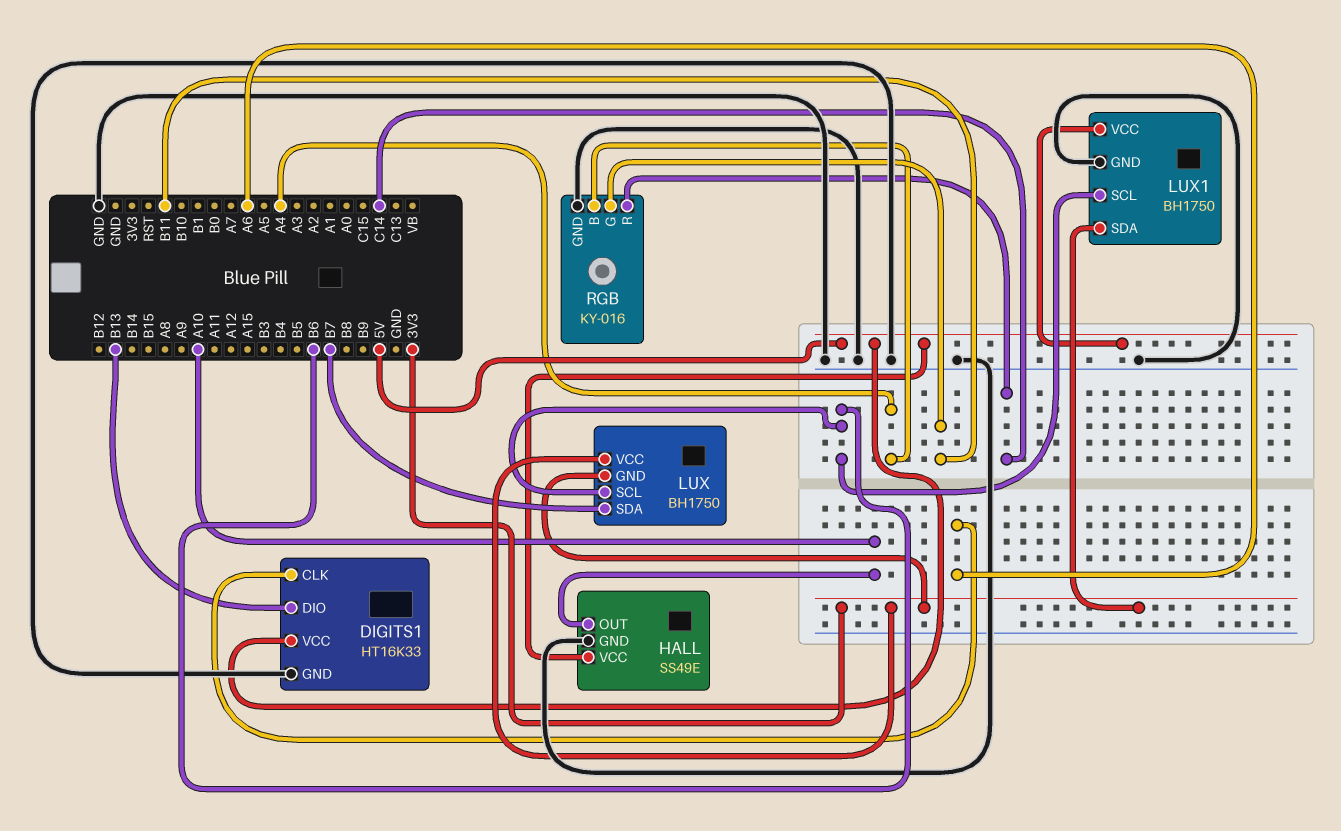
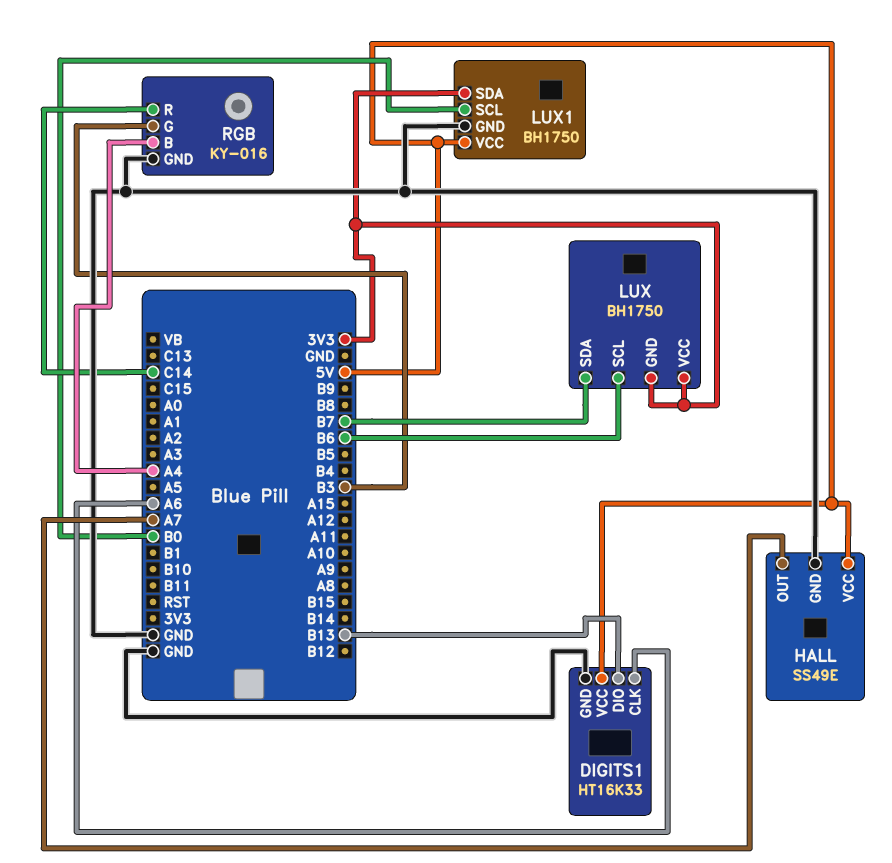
HALL pin OUT: A10 -> A7
LUX1 pin SCL: B6 -> B0
RGB pin G: B11 -> B3

